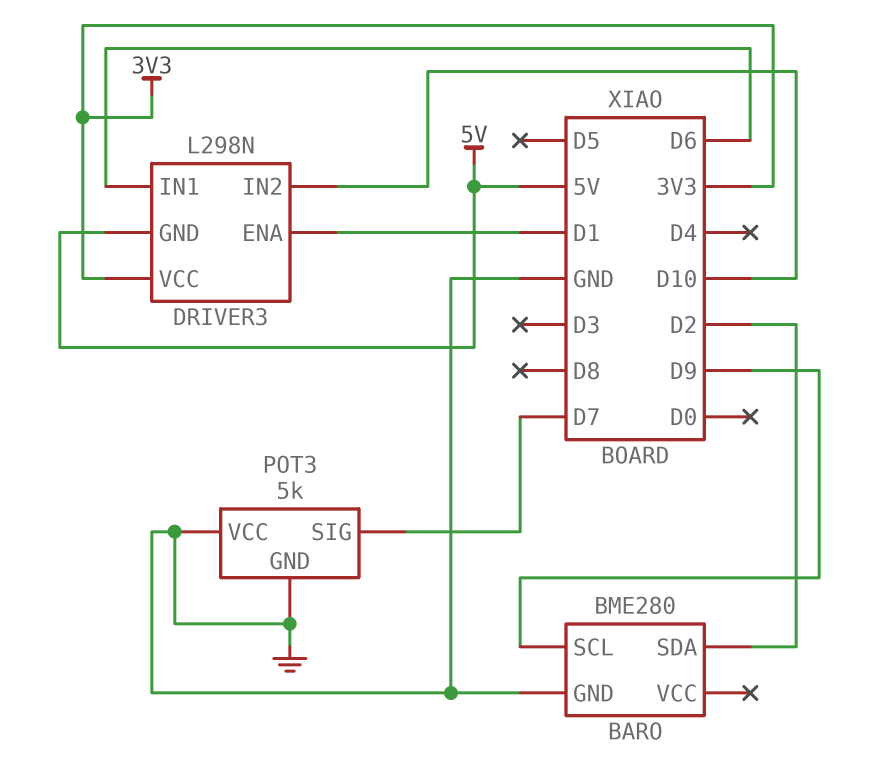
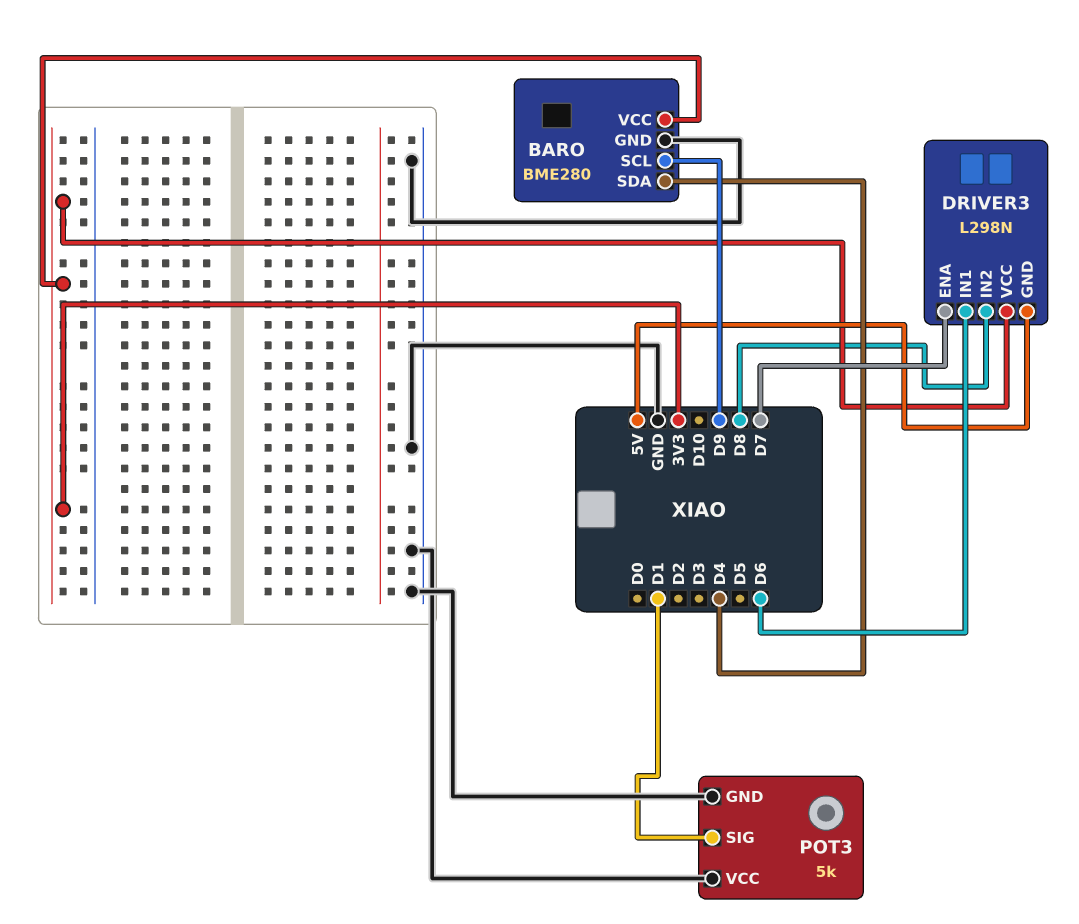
BARO pin SDA: D2 -> D4
BARO pin VCC: none -> 3V3
DRIVER3 pin ENA: D1 -> D7
DRIVER3 pin IN2: D10 -> D8
POT3 pin SIG: D7 -> D1

